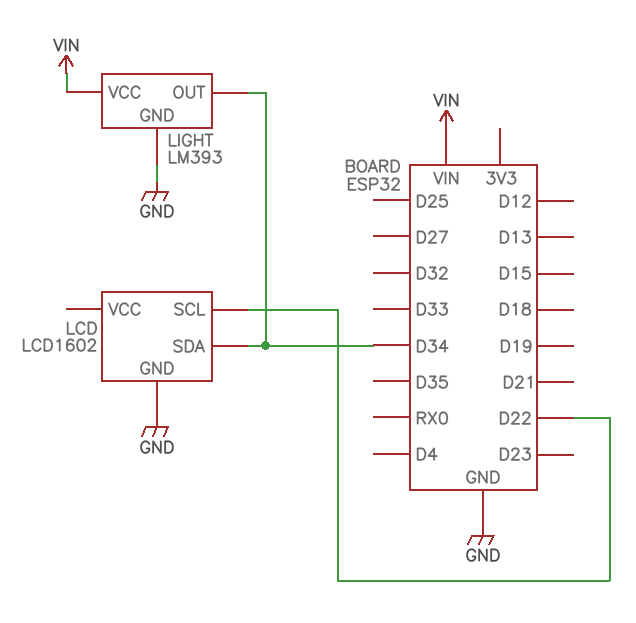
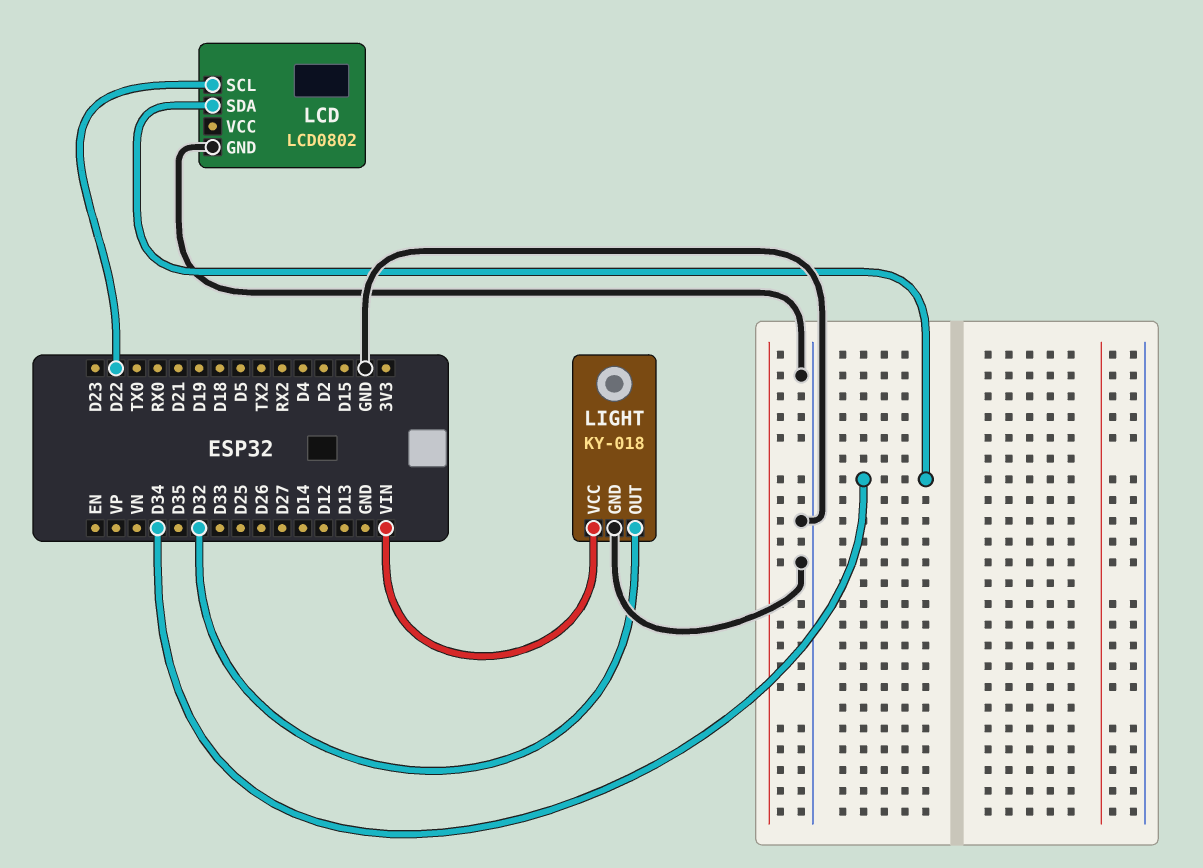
LCD: LCD1602 -> LCD0802
LIGHT: LM393 -> KY-018
LIGHT pin OUT: D34 -> D32

